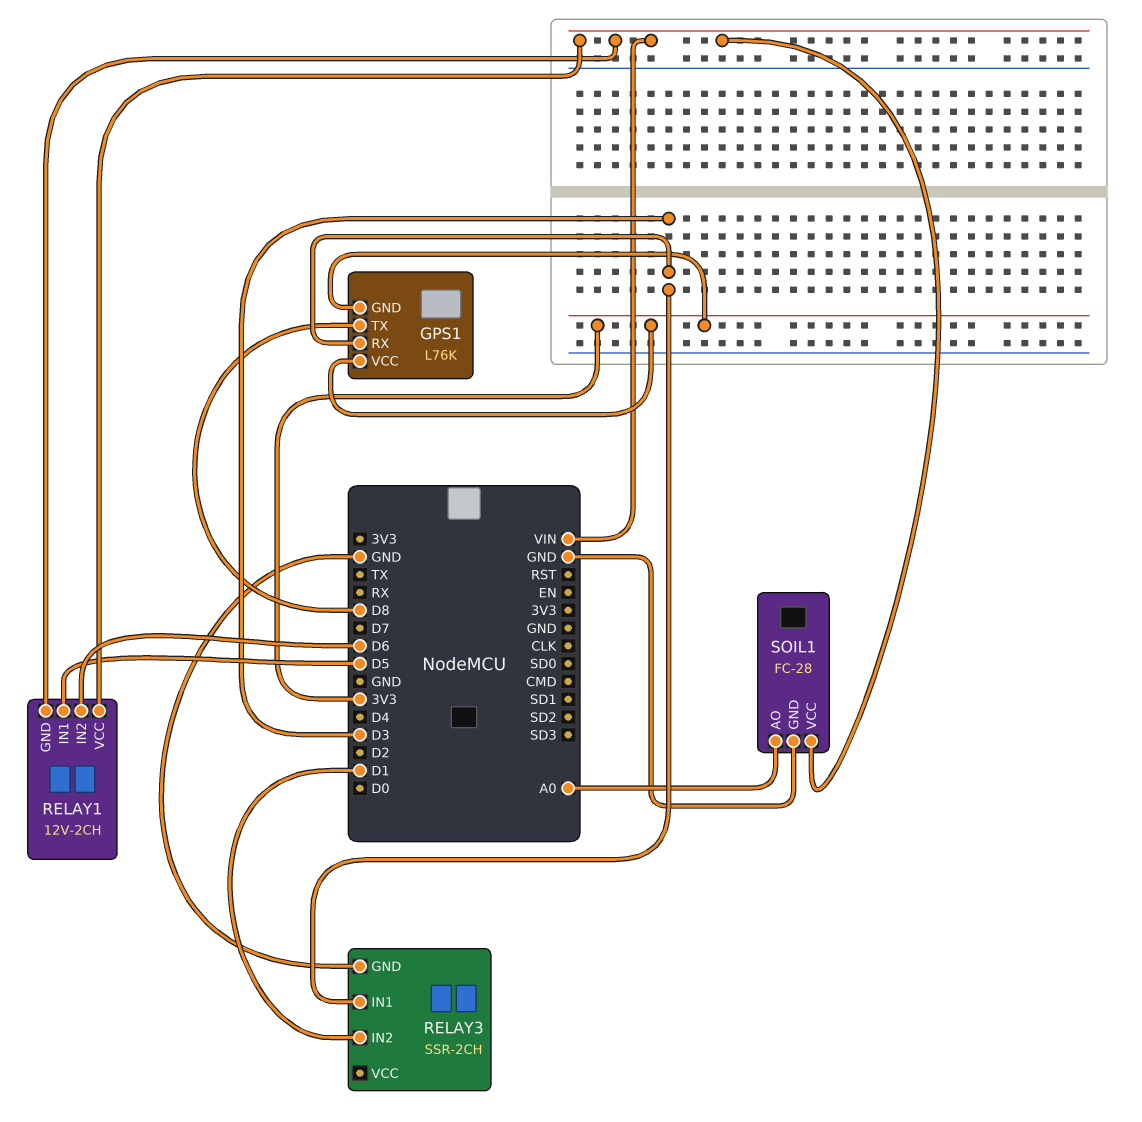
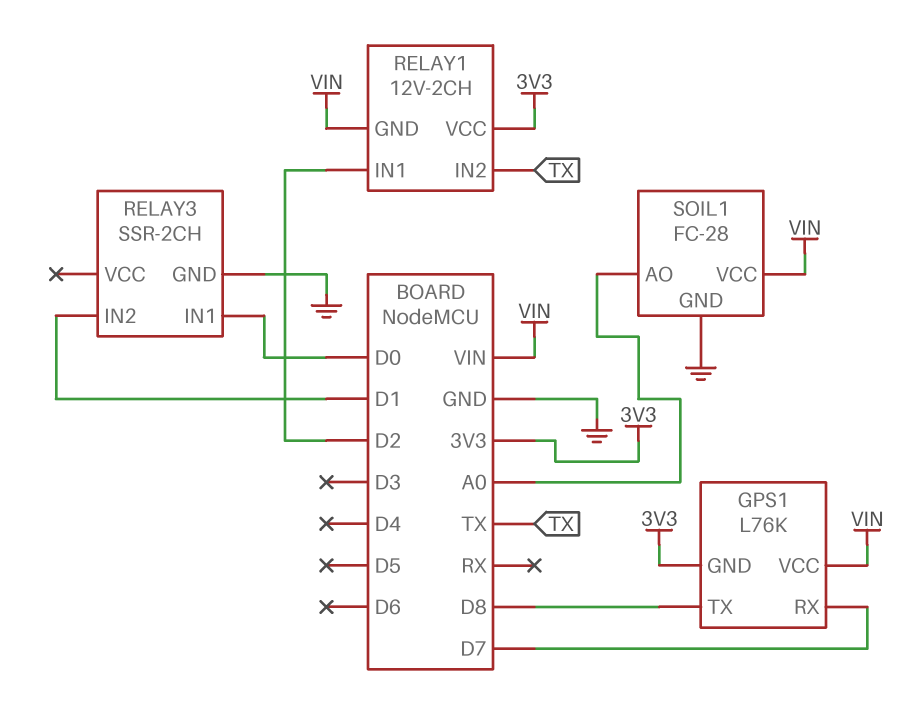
GPS1 pin RX: D3 -> D7
GPS1 pin VCC: 3V3 -> VIN
RELAY1 pin IN1: D5 -> D2
RELAY1 pin IN2: D6 -> TX
RELAY1 pin VCC: VIN -> 3V3
RELAY3 pin IN1: D3 -> D0

